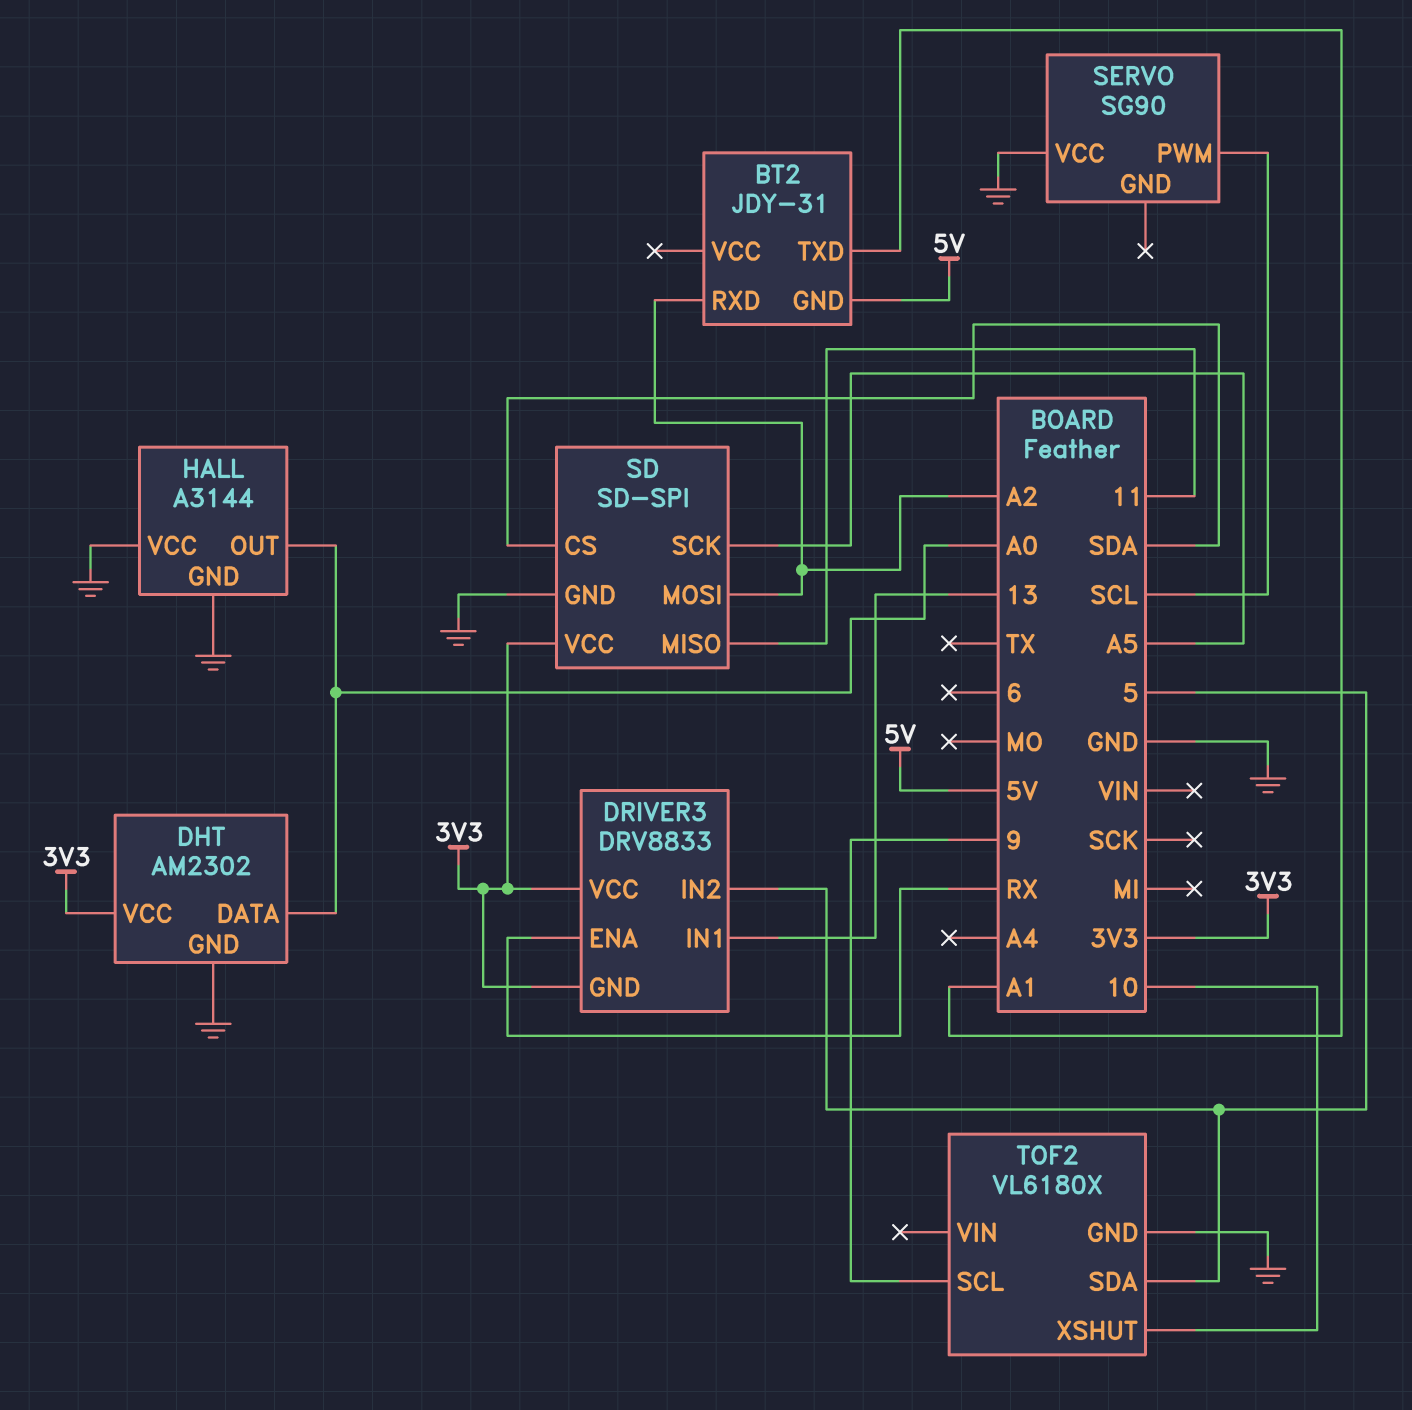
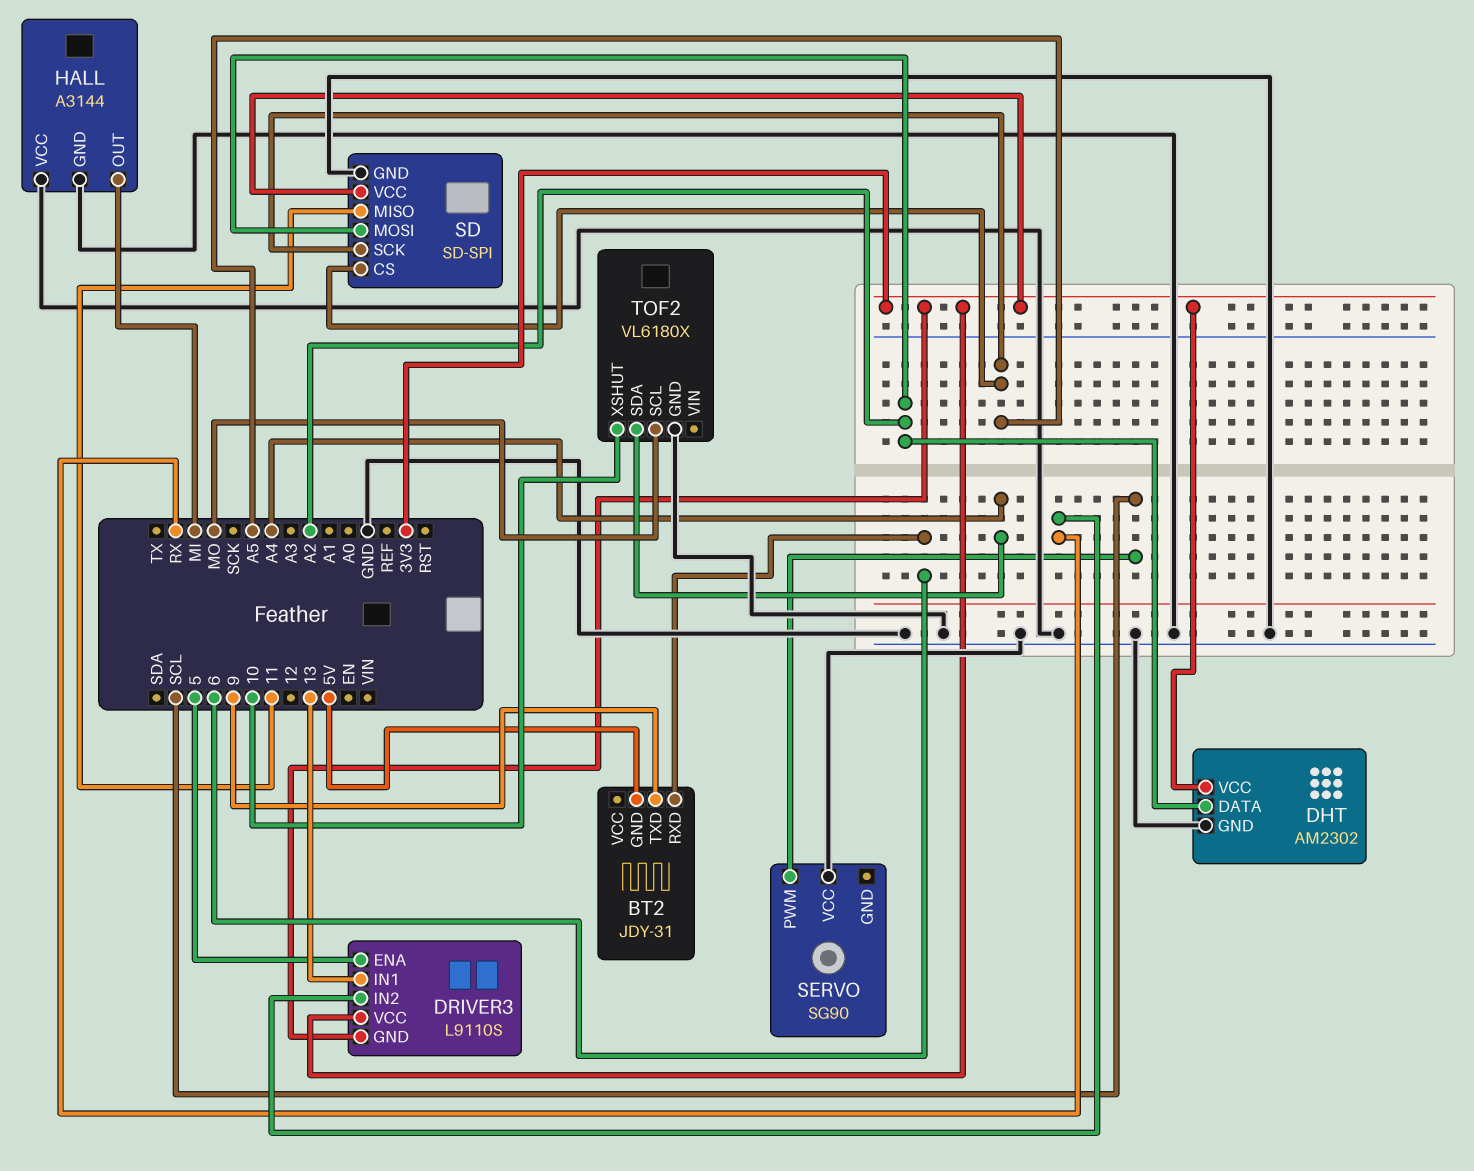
BT2 pin RXD: A2 -> 6
BT2 pin TXD: A1 -> 9
DHT pin DATA: A0 -> A2
DRIVER3: DRV8833 -> L9110S
DRIVER3 pin ENA: RX -> 5
DRIVER3 pin IN2: 5 -> RX
HALL pin OUT: A0 -> MI
SD pin CS: SDA -> A5
TOF2 pin SCL: 9 -> MO
TOF2 pin SDA: 5 -> A4

